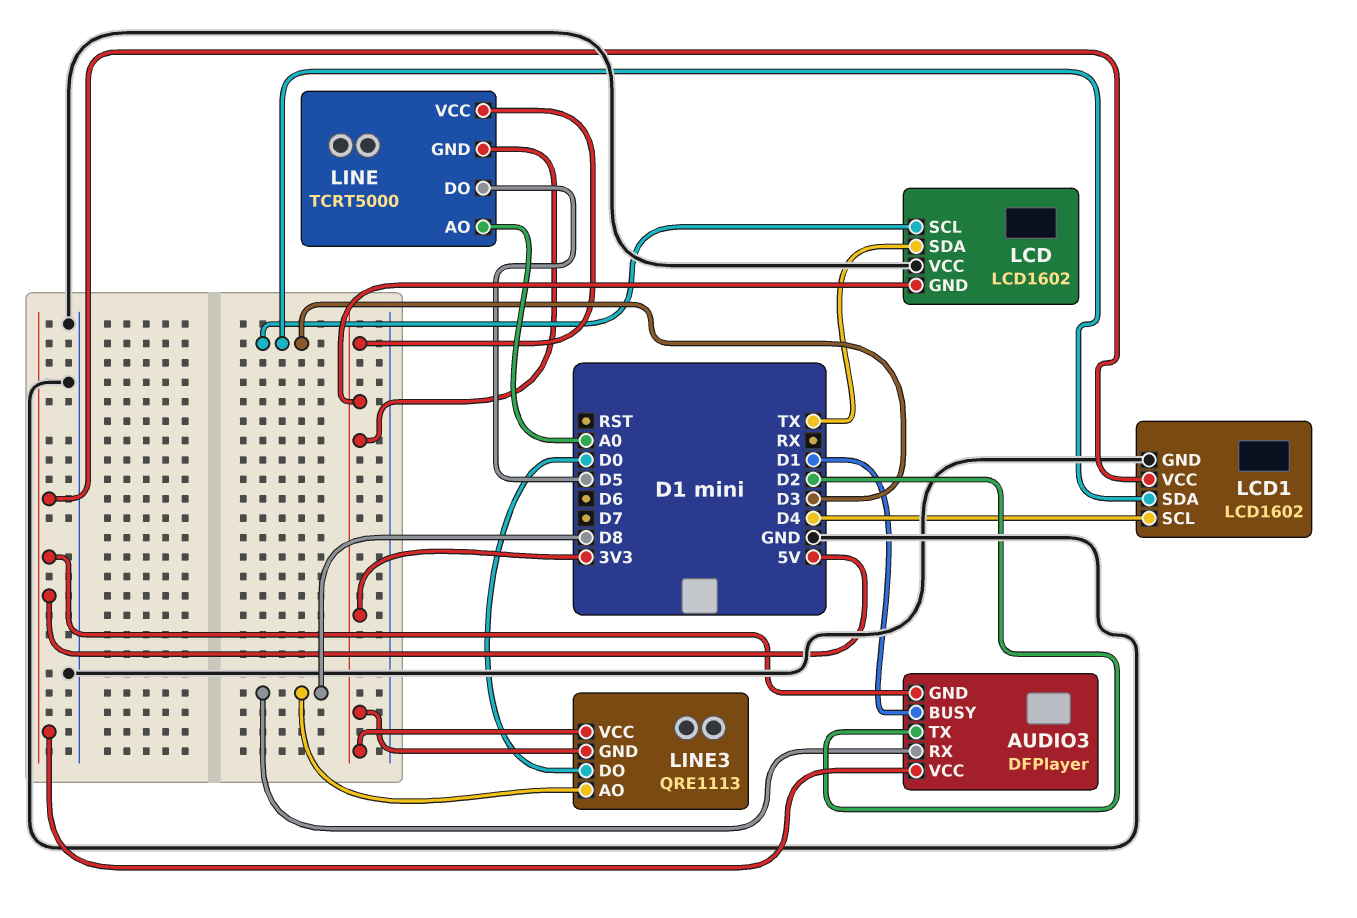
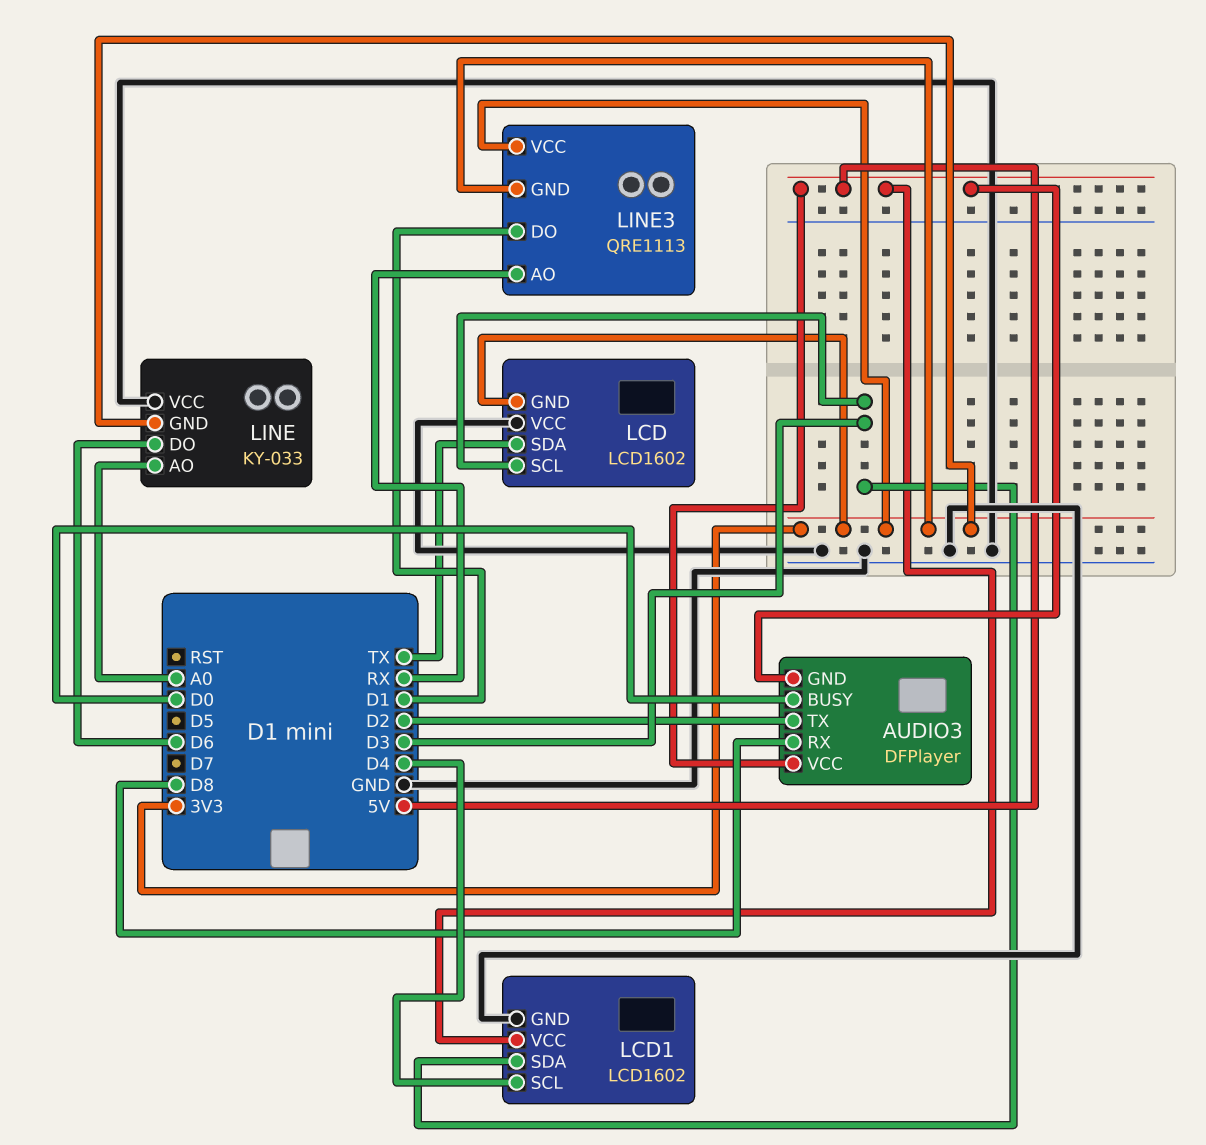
AUDIO3 pin BUSY: D1 -> D0
LINE: TCRT5000 -> KY-033
LINE pin DO: D5 -> D6
LINE pin VCC: 3V3 -> GND
LINE3 pin AO: D8 -> RX
LINE3 pin DO: D0 -> D1

